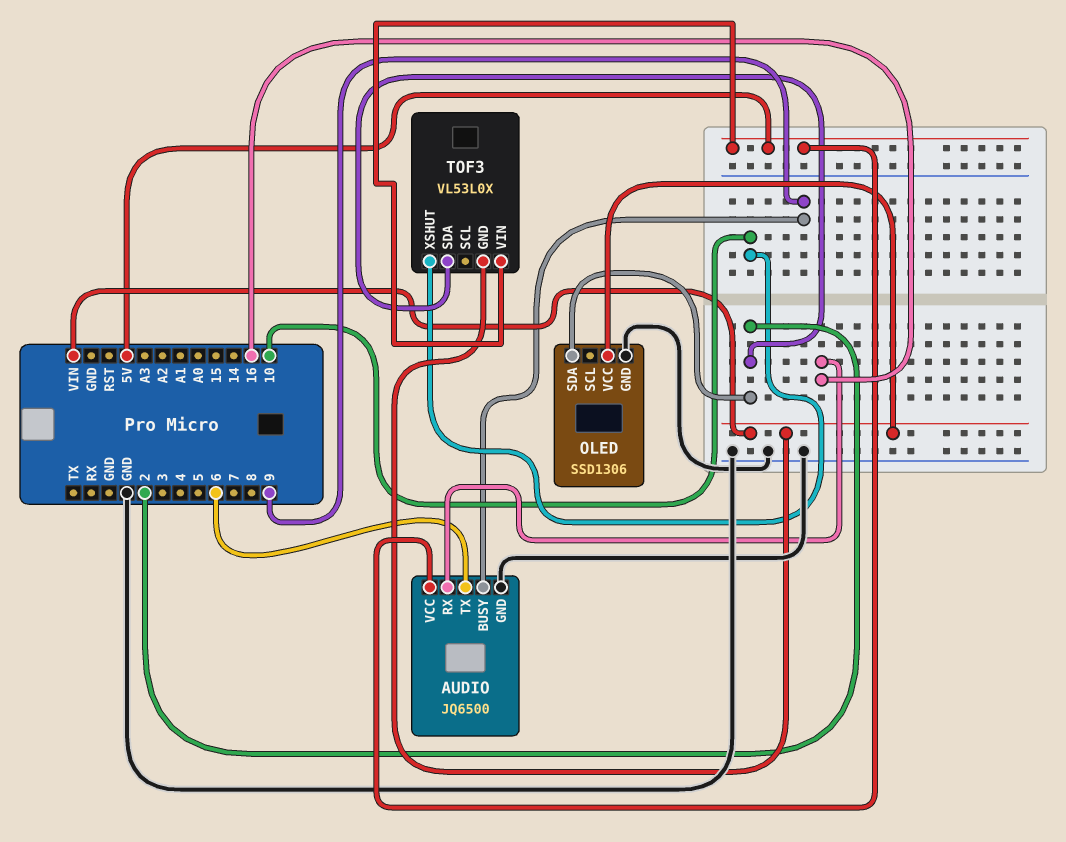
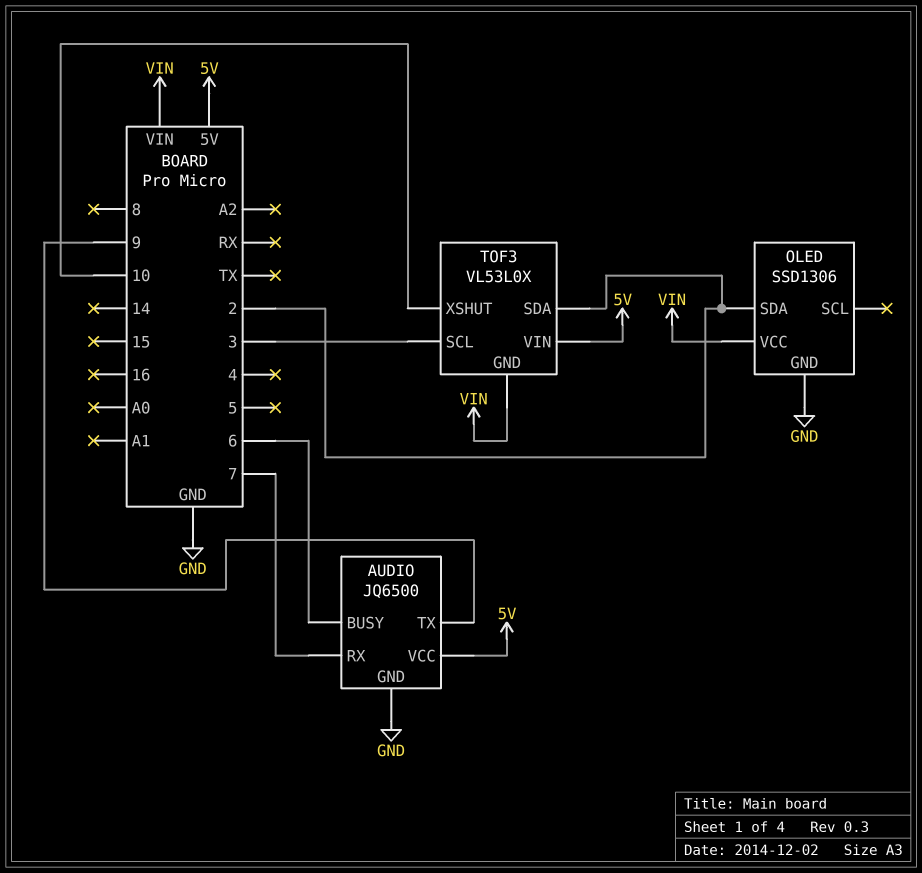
AUDIO pin BUSY: 9 -> 6
AUDIO pin RX: 16 -> 7
AUDIO pin TX: 6 -> 9
TOF3 pin SCL: none -> 3

